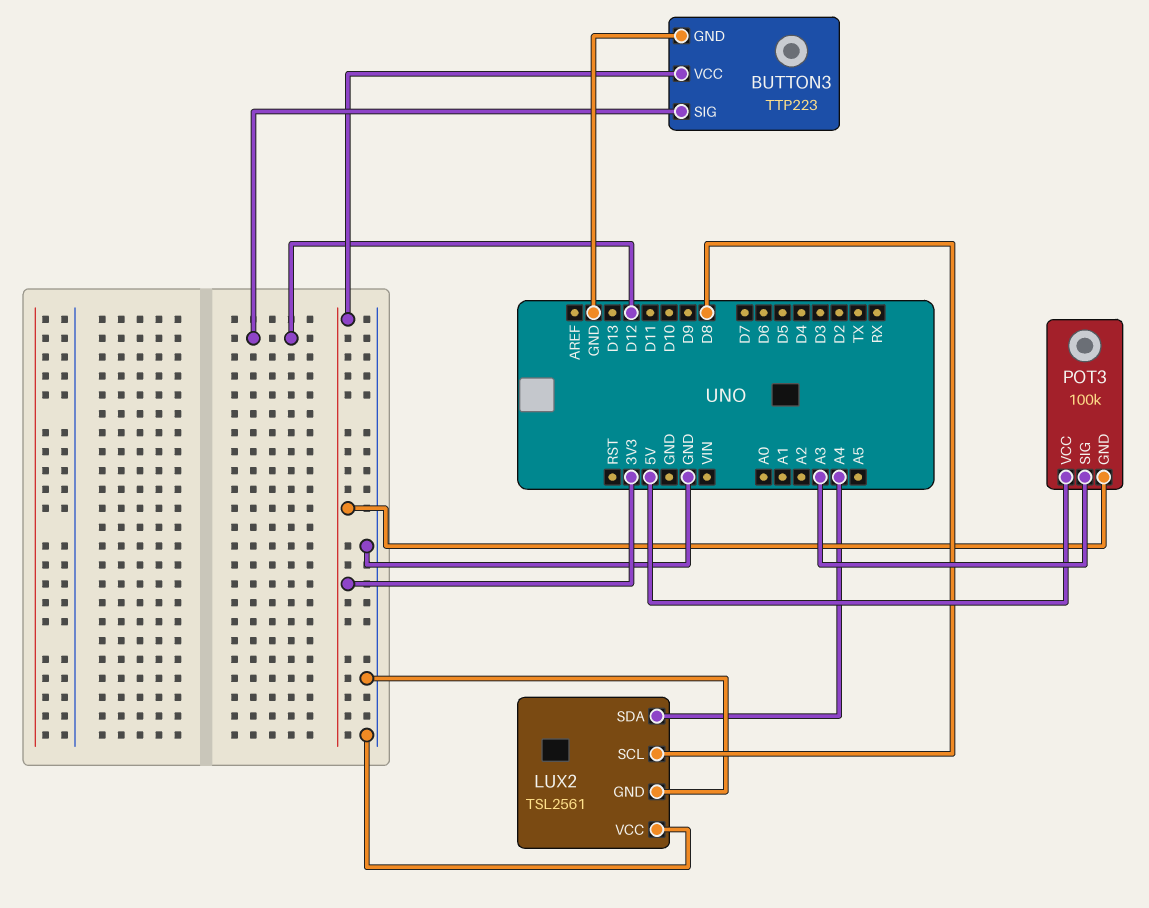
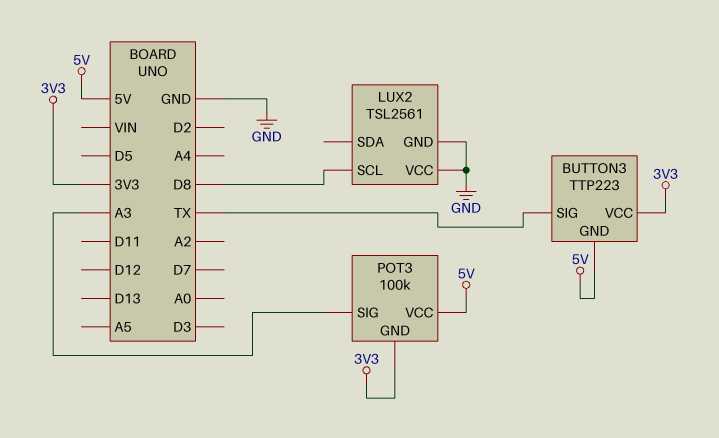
BUTTON3 pin GND: GND -> 5V
BUTTON3 pin SIG: D12 -> TX
LUX2 pin SDA: A4 -> none

